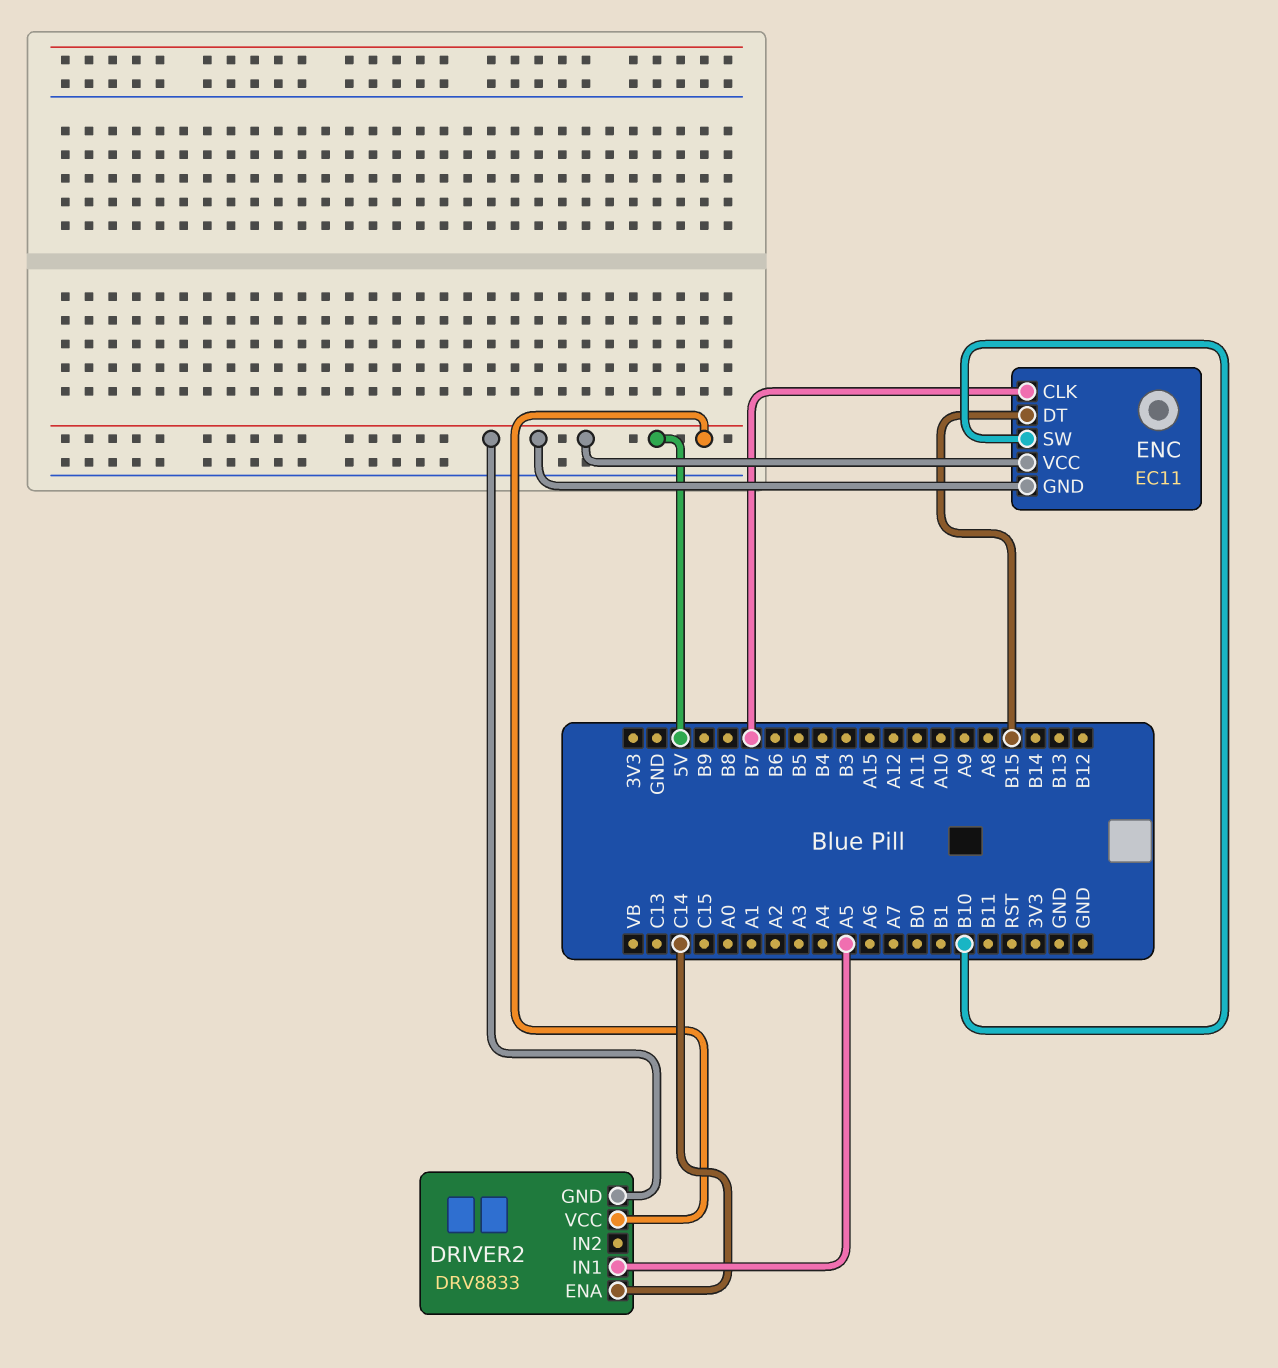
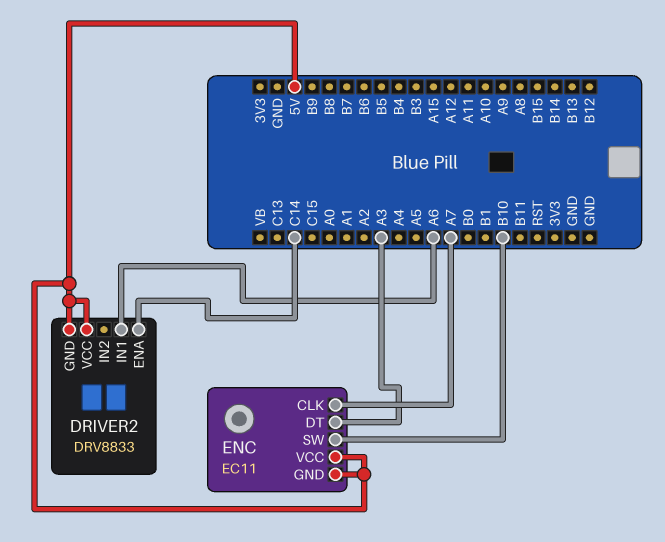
DRIVER2 pin IN1: A5 -> A6
ENC pin CLK: B7 -> A7
ENC pin DT: B15 -> A3

